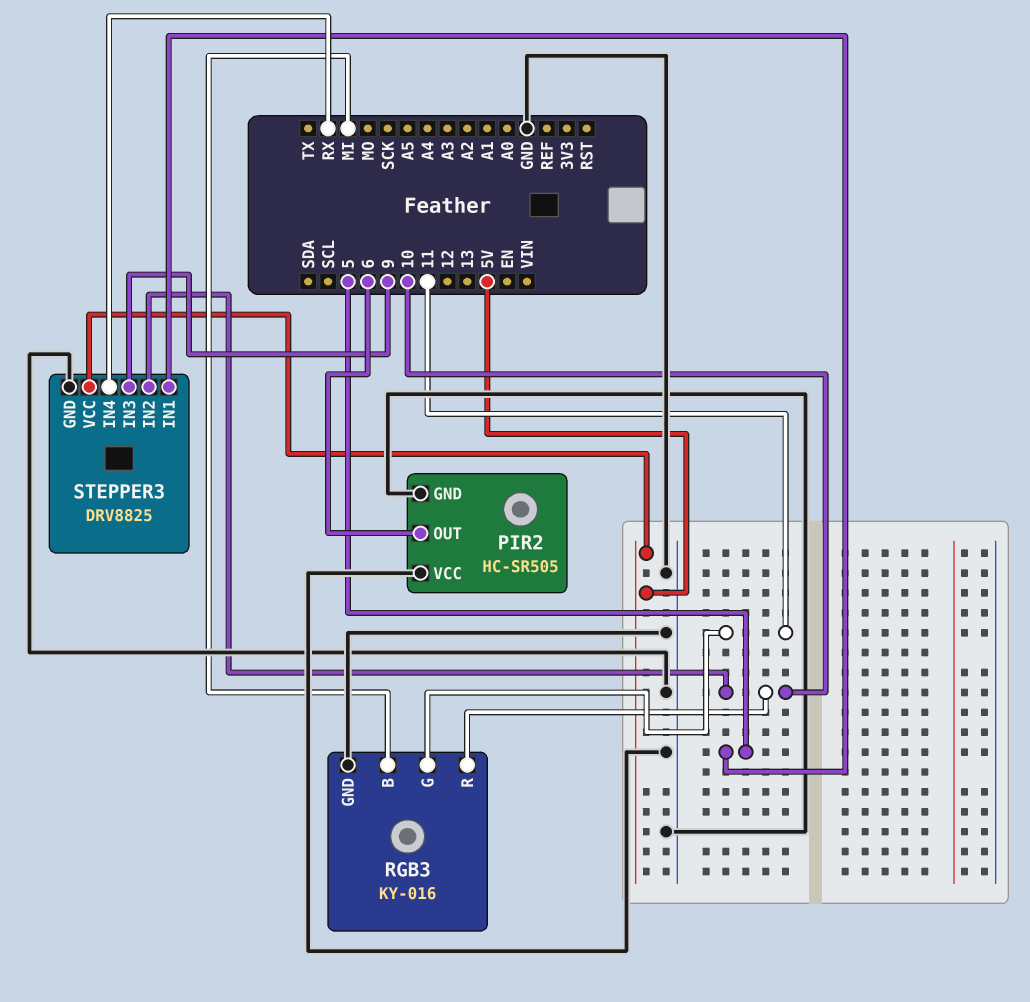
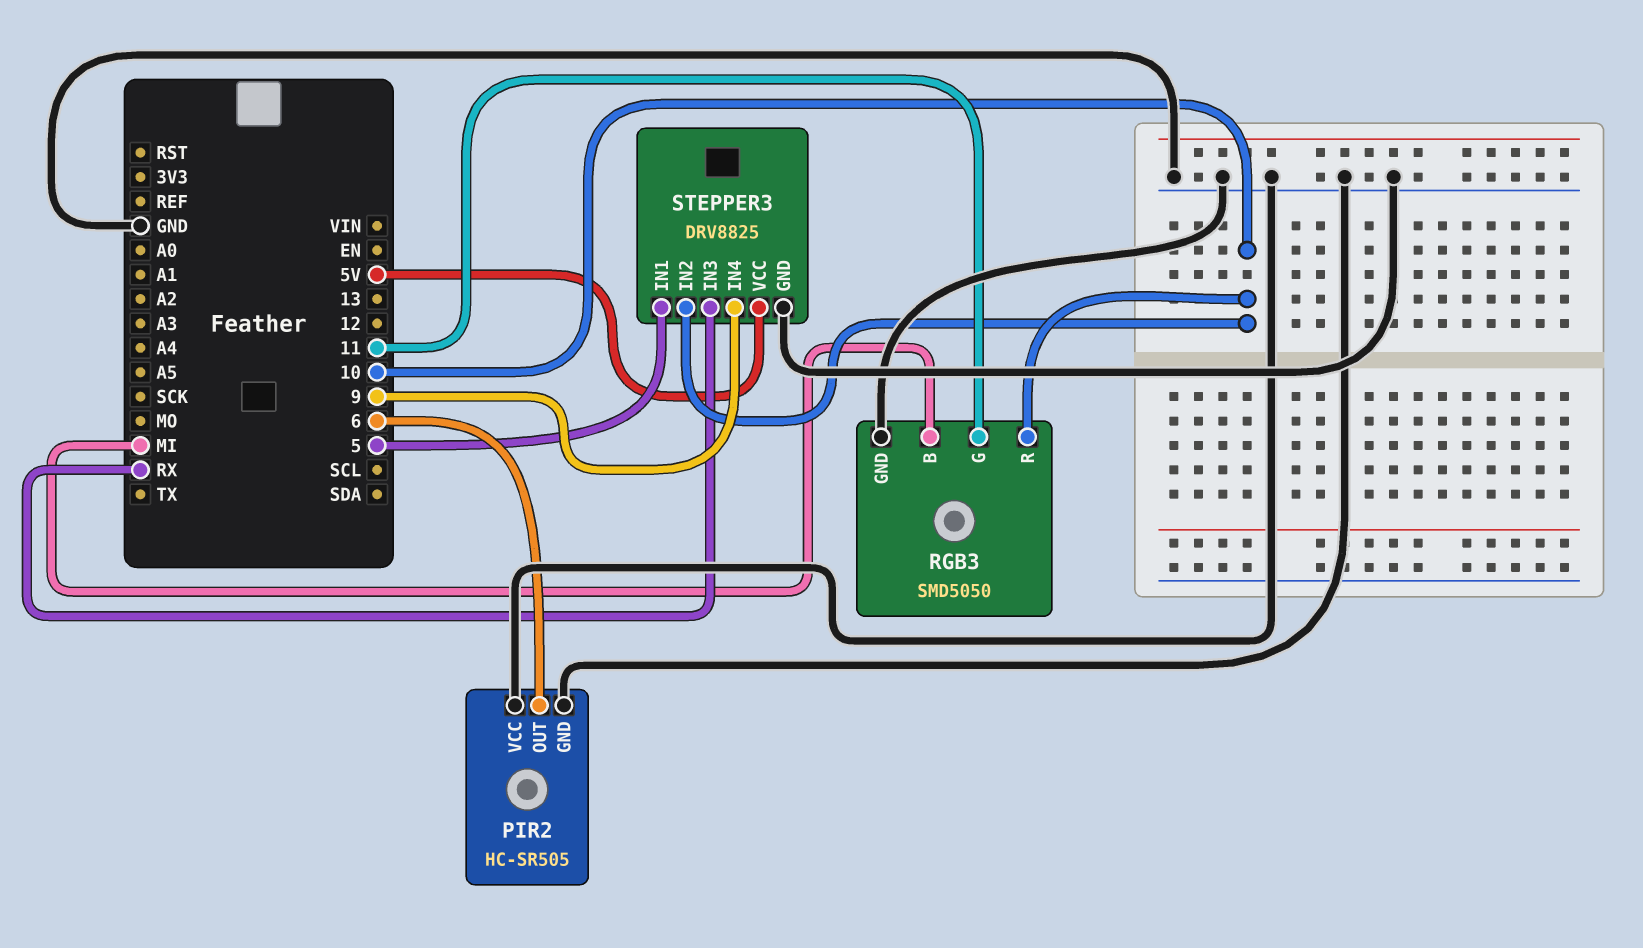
RGB3: KY-016 -> SMD5050
STEPPER3 pin IN3: 9 -> RX
STEPPER3 pin IN4: RX -> 9

